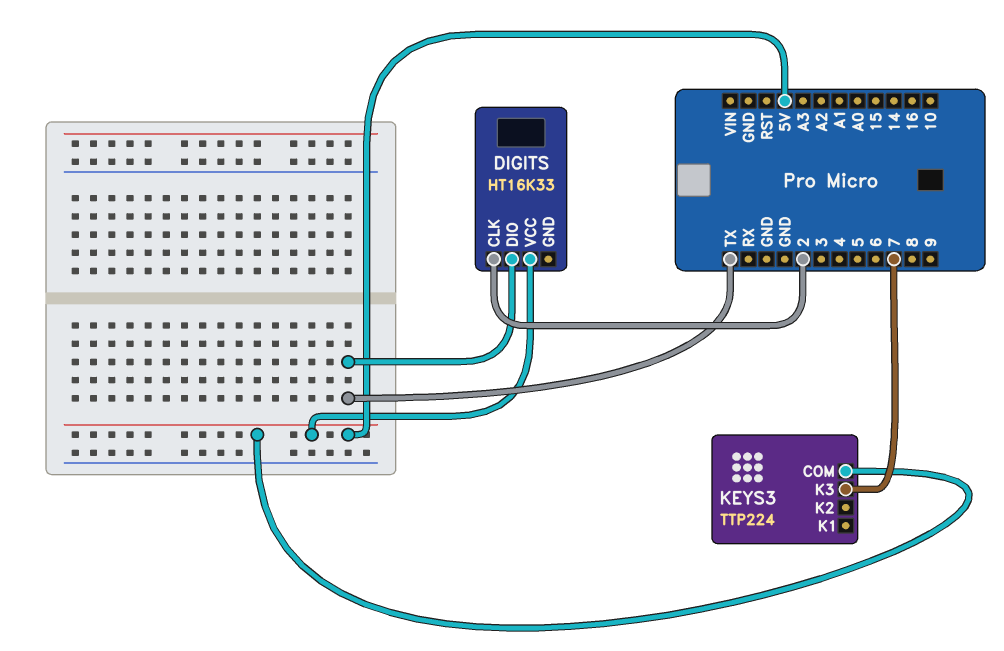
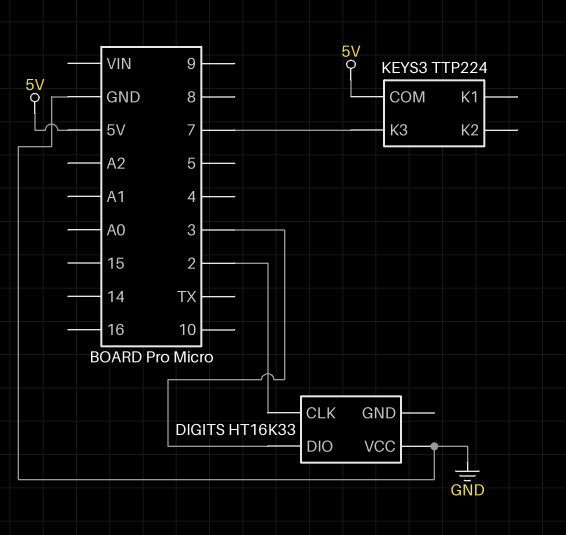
DIGITS pin DIO: TX -> 3
DIGITS pin VCC: 5V -> GND

